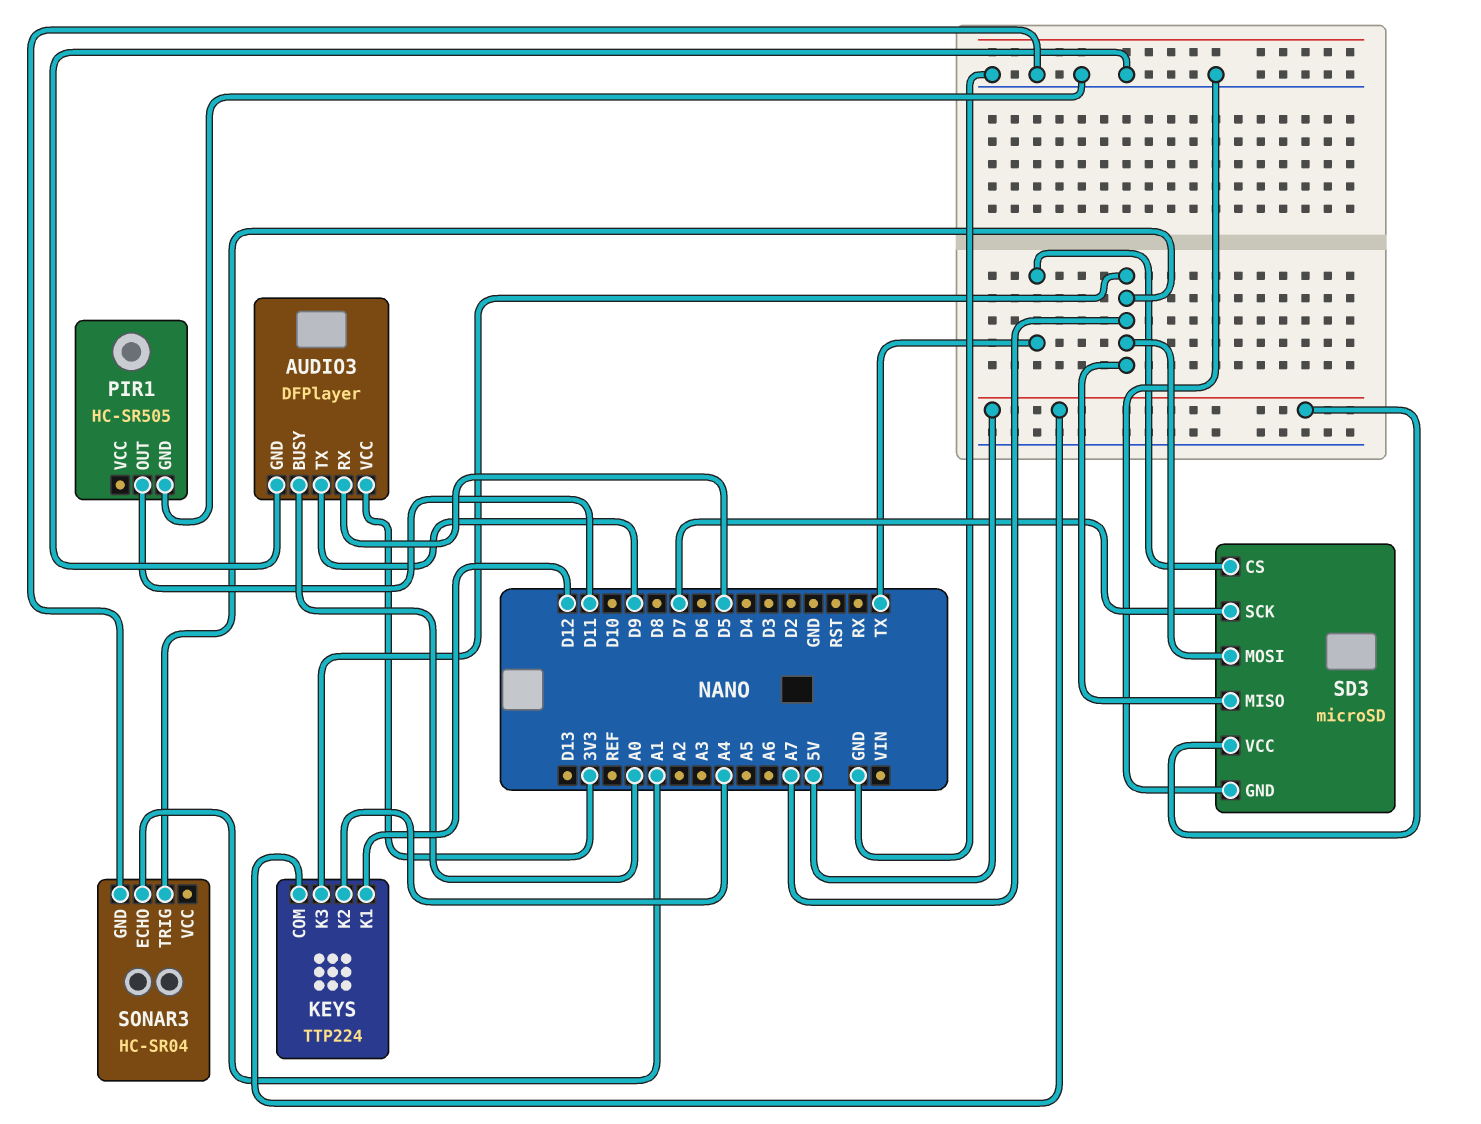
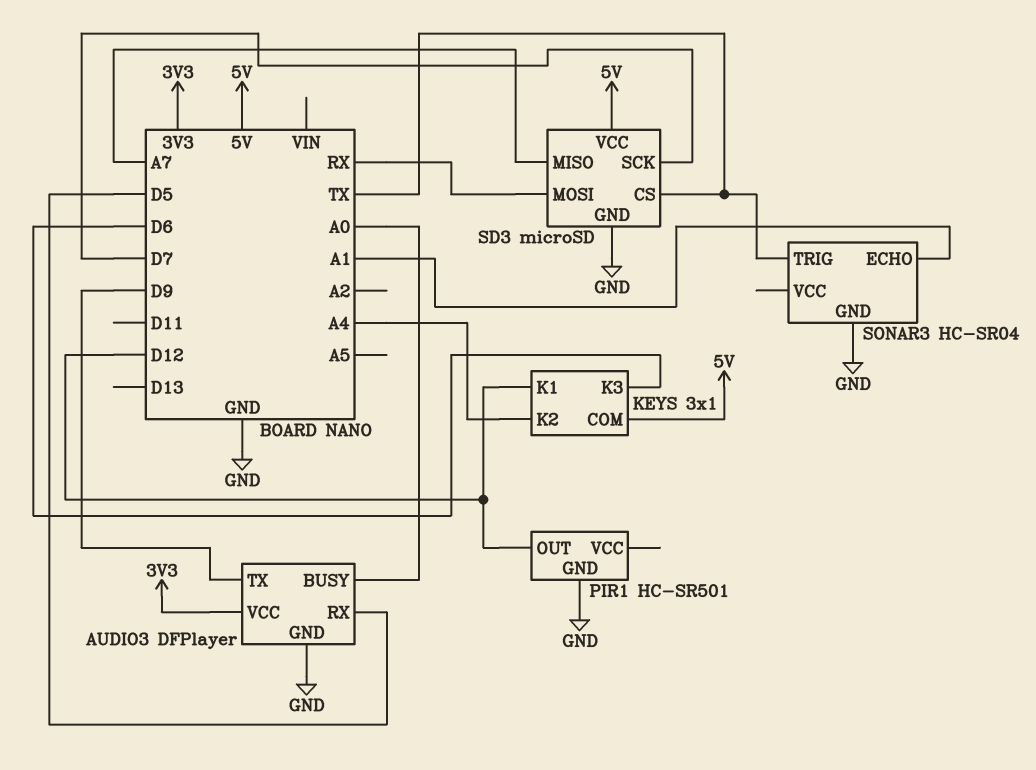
KEYS: TTP224 -> 3x1
KEYS pin K3: A7 -> D6
PIR1: HC-SR505 -> HC-SR501
PIR1 pin OUT: D11 -> D12
SD3 pin MOSI: A7 -> RX
SONAR3 pin TRIG: A7 -> TX

